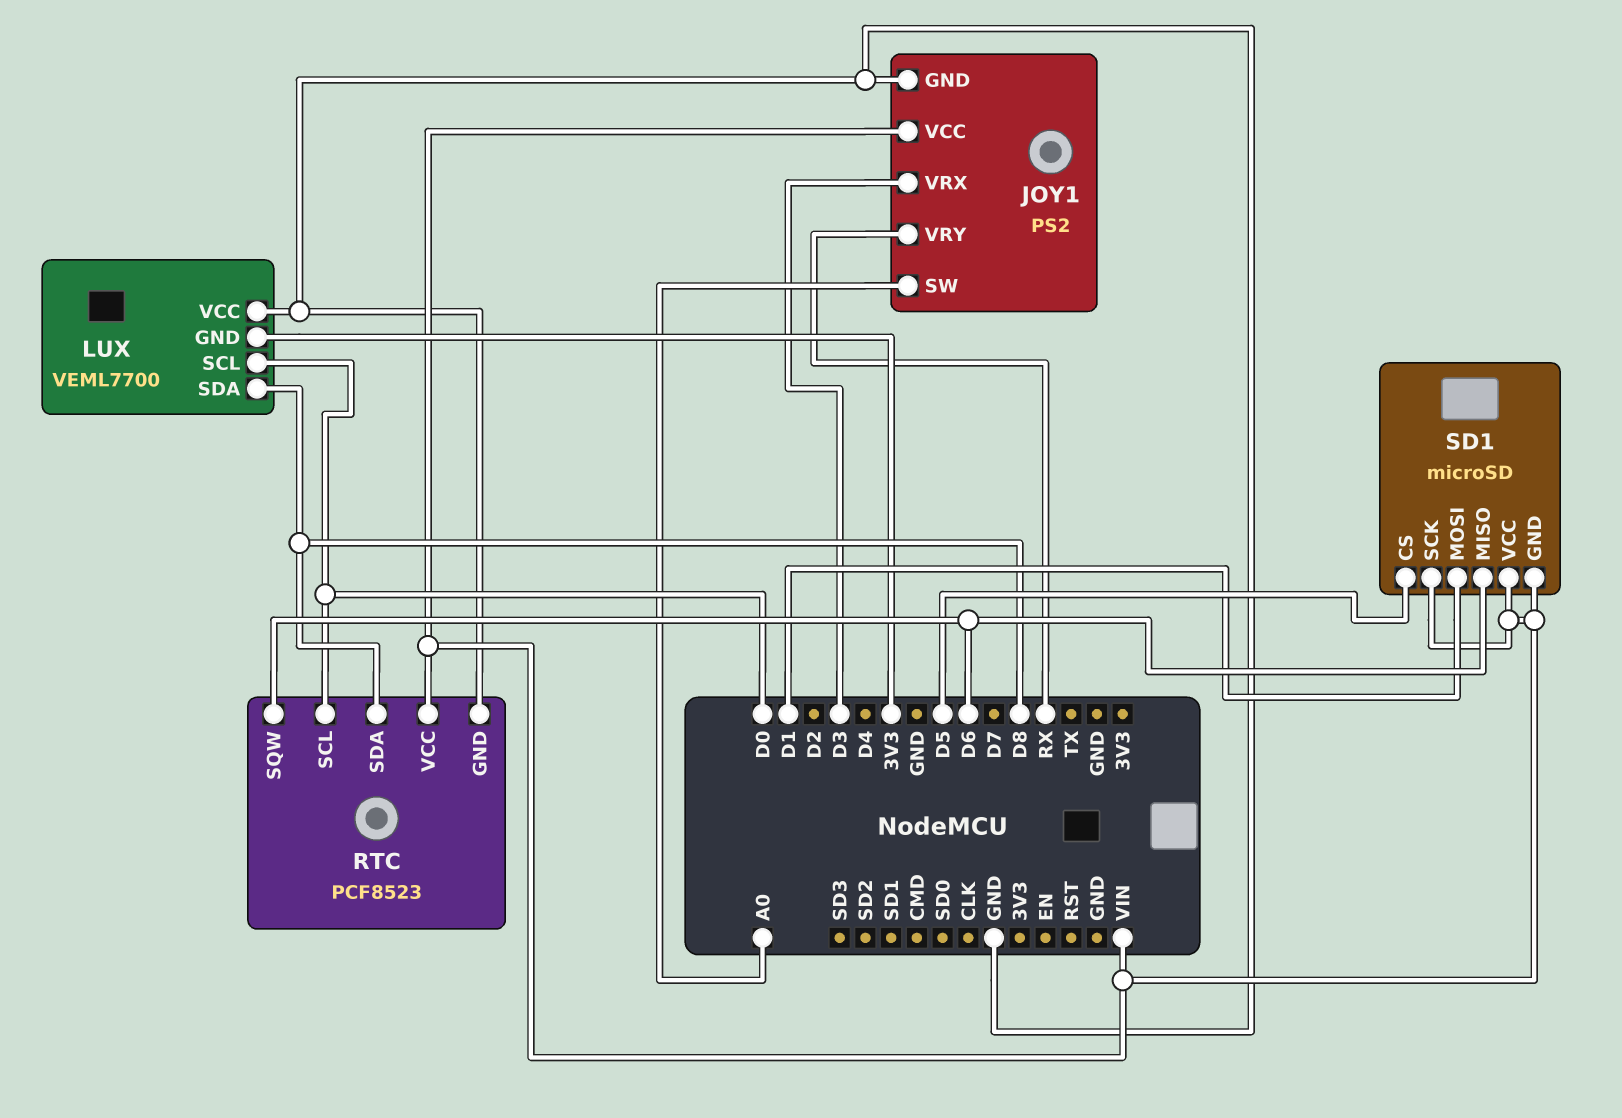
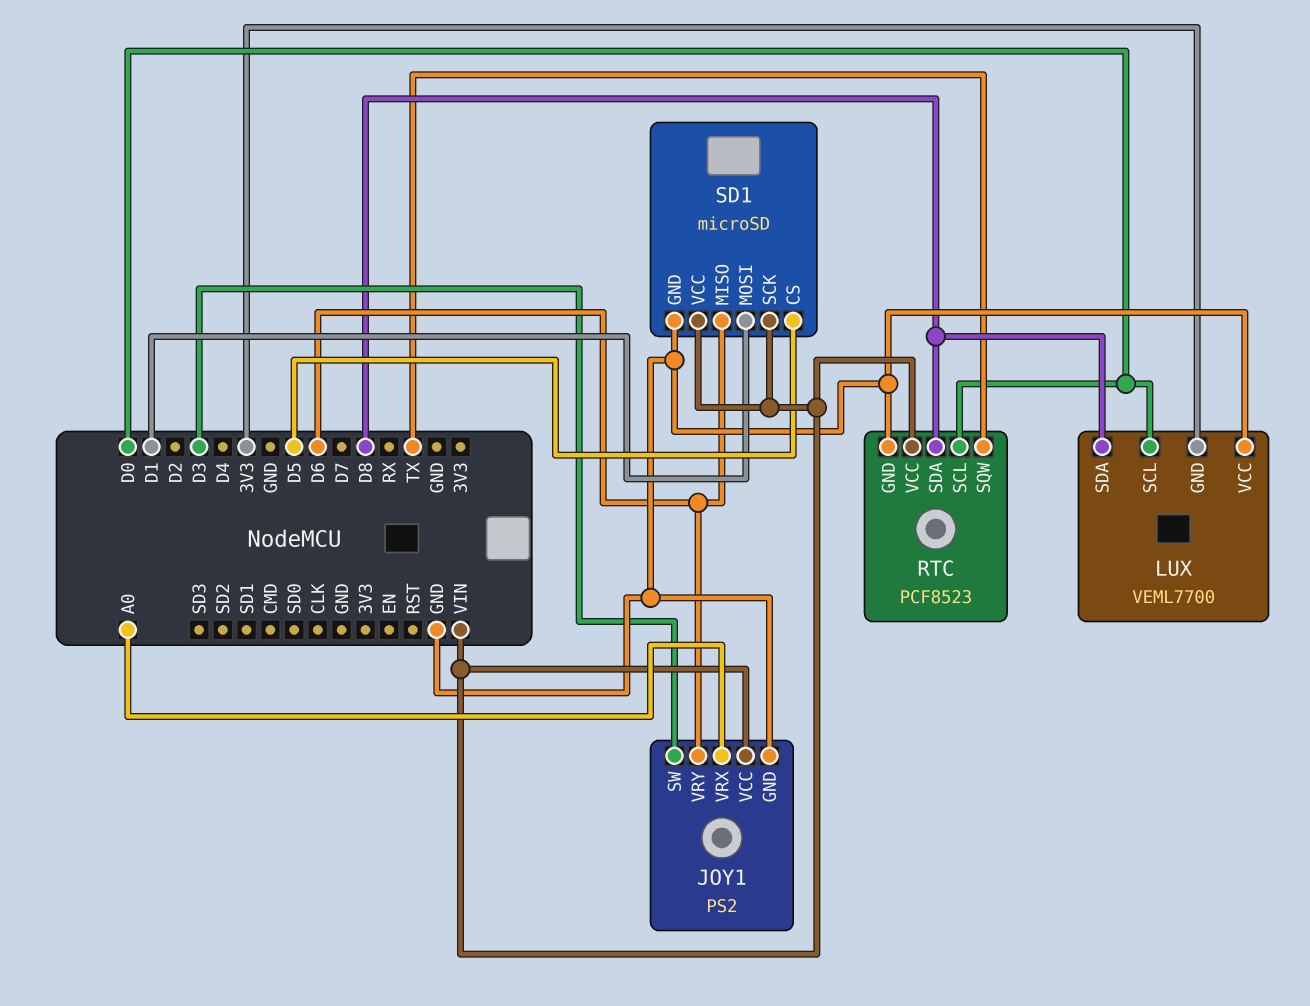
JOY1 pin SW: A0 -> D3
JOY1 pin VRX: D3 -> A0
JOY1 pin VRY: RX -> D6
RTC pin SQW: D6 -> TX
SD1 pin GND: VIN -> GND

